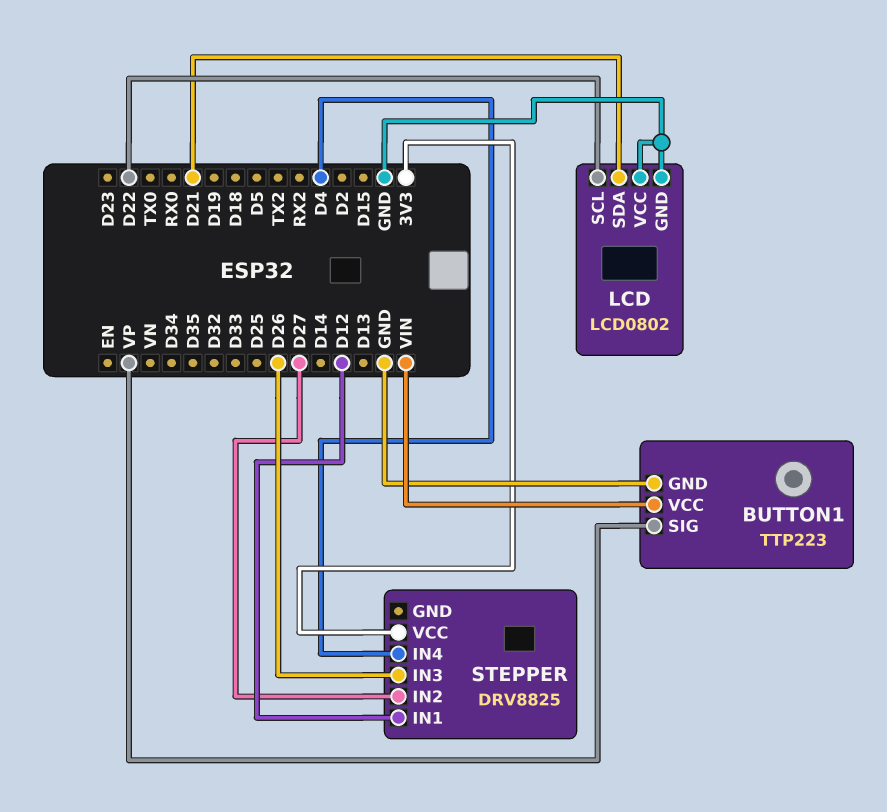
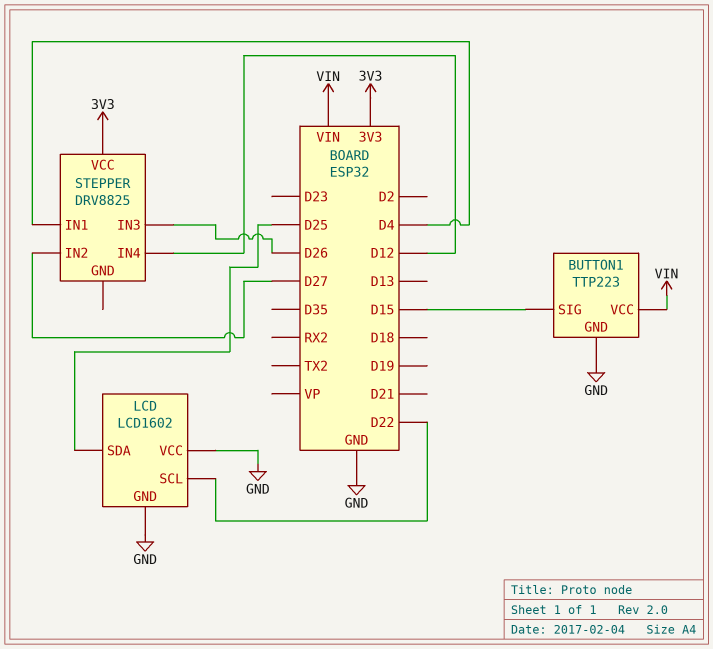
BUTTON1 pin SIG: VP -> D15
LCD: LCD0802 -> LCD1602
LCD pin SDA: D21 -> D25
STEPPER pin IN1: D12 -> D4
STEPPER pin IN4: D4 -> D12

